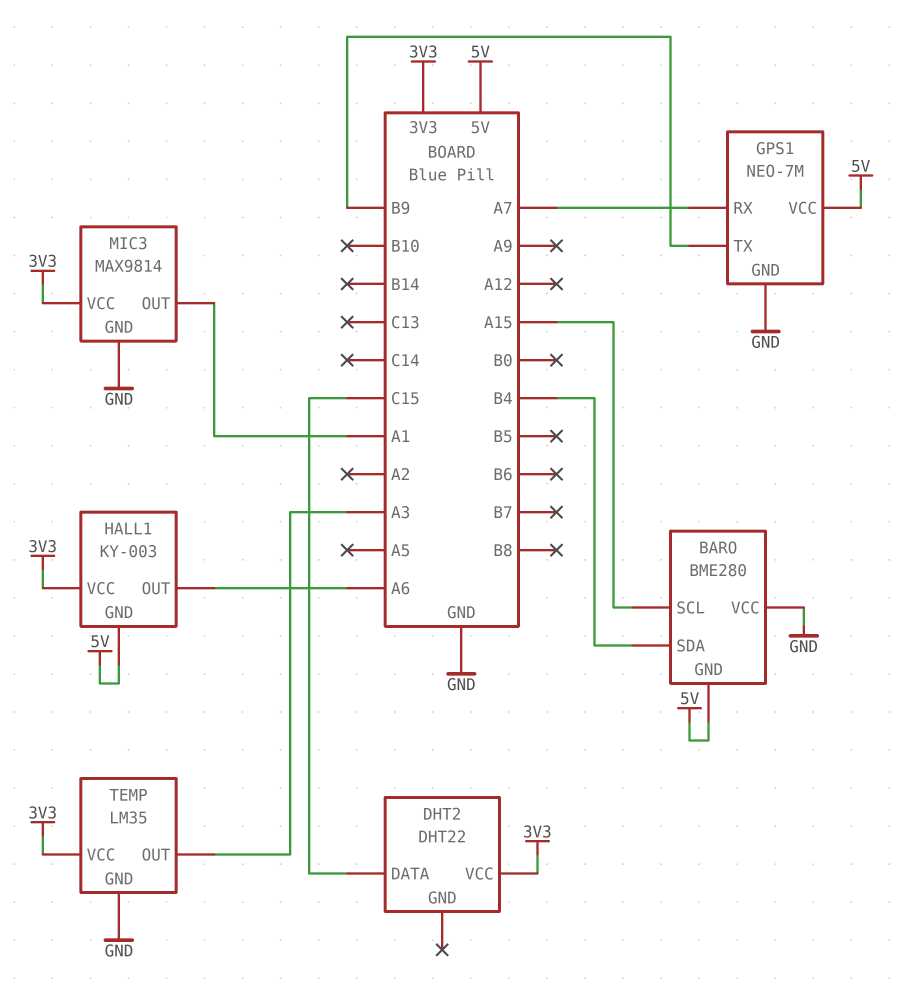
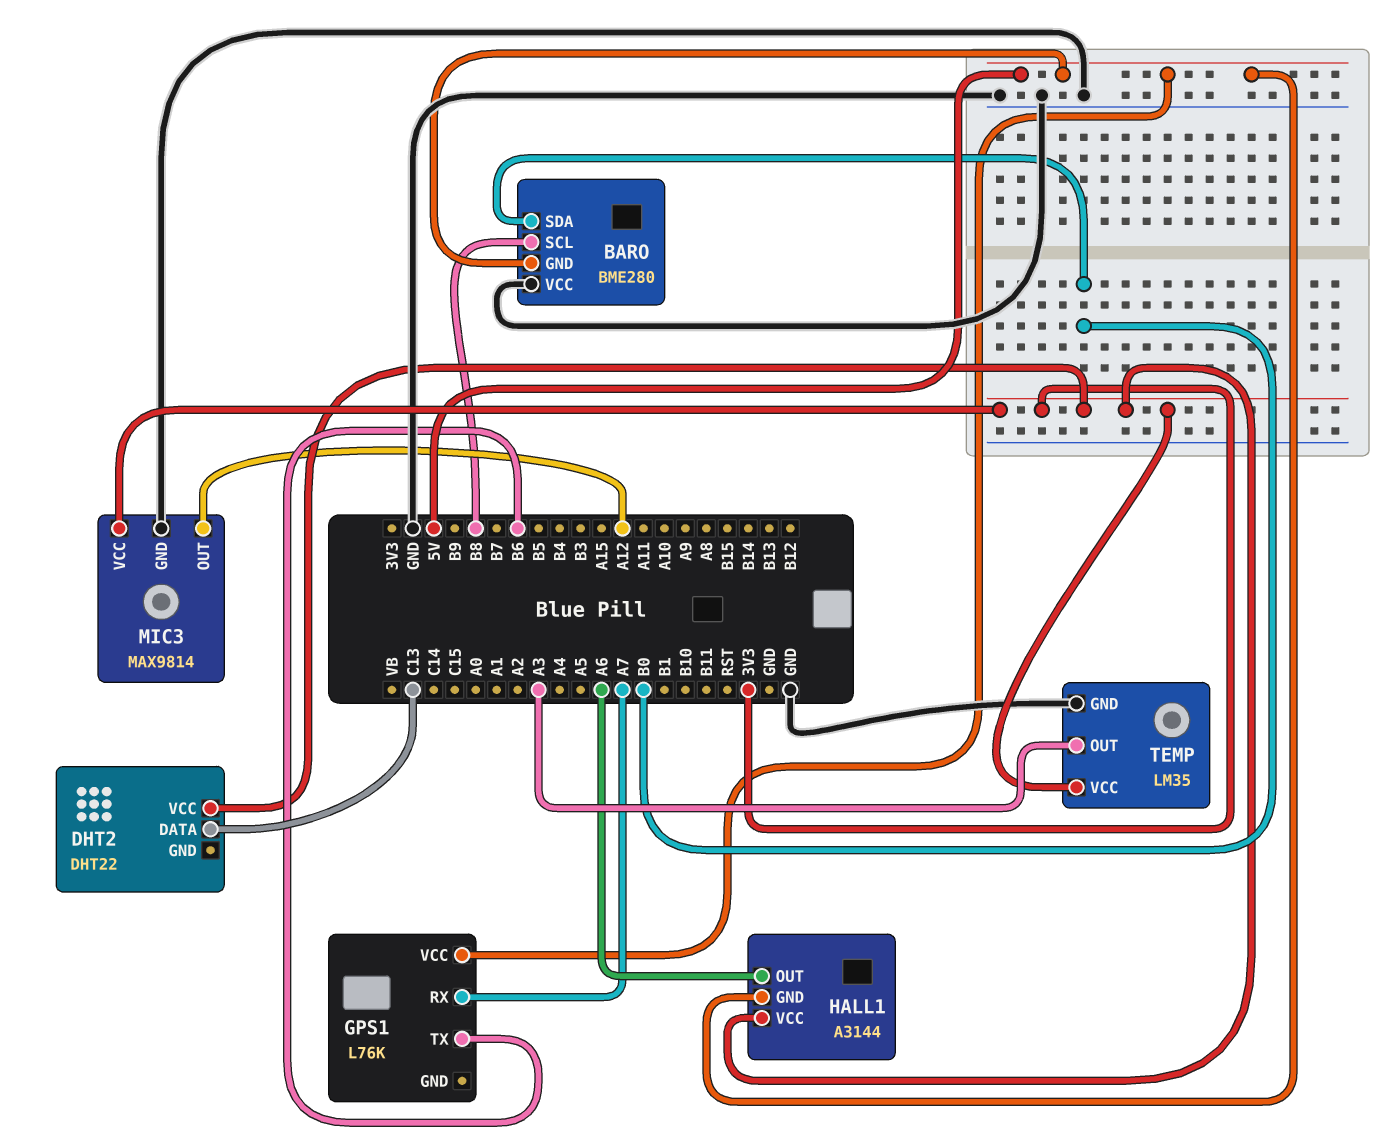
BARO pin SCL: A15 -> B8
BARO pin SDA: B4 -> B0
DHT2 pin DATA: C15 -> C13
GPS1: NEO-7M -> L76K
GPS1 pin GND: GND -> none
GPS1 pin TX: B9 -> B6
HALL1: KY-003 -> A3144
MIC3 pin OUT: A1 -> A12

